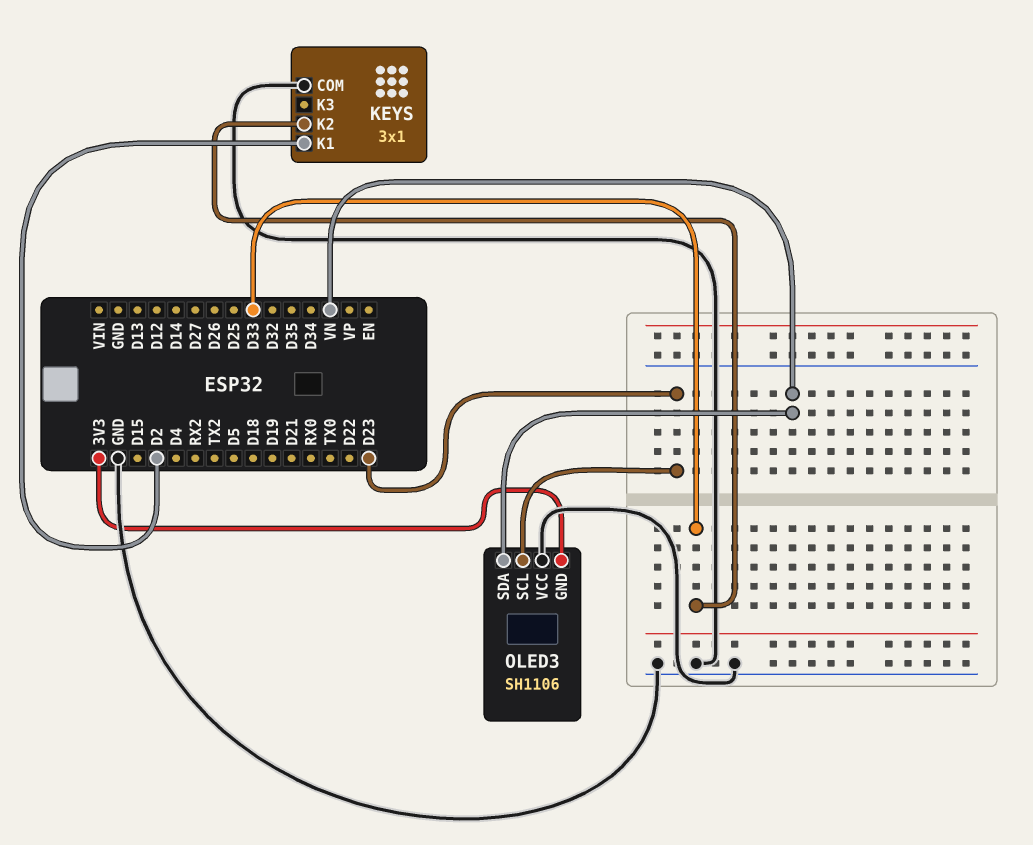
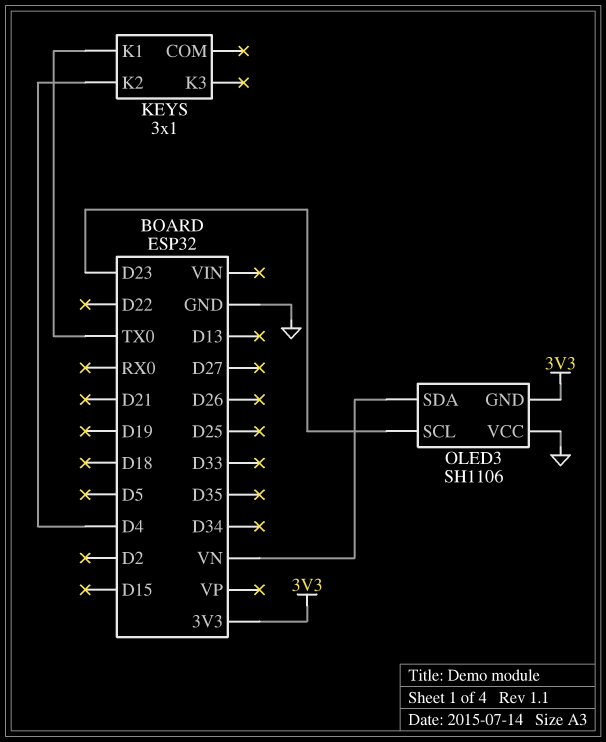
KEYS pin COM: GND -> none
KEYS pin K1: D2 -> TX0
KEYS pin K2: D33 -> D4

